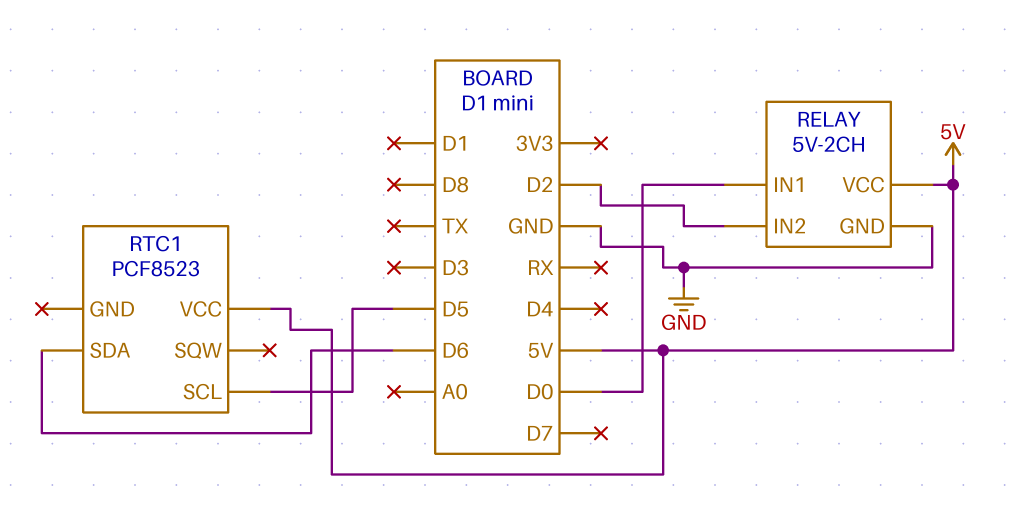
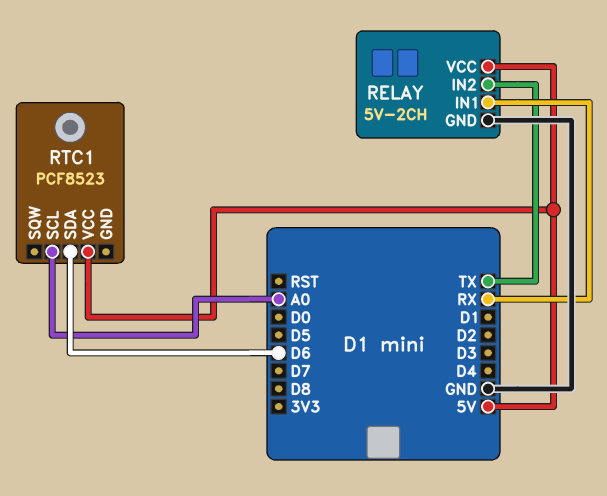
RELAY pin IN1: D0 -> RX
RELAY pin IN2: D2 -> TX
RTC1 pin SCL: D5 -> A0

